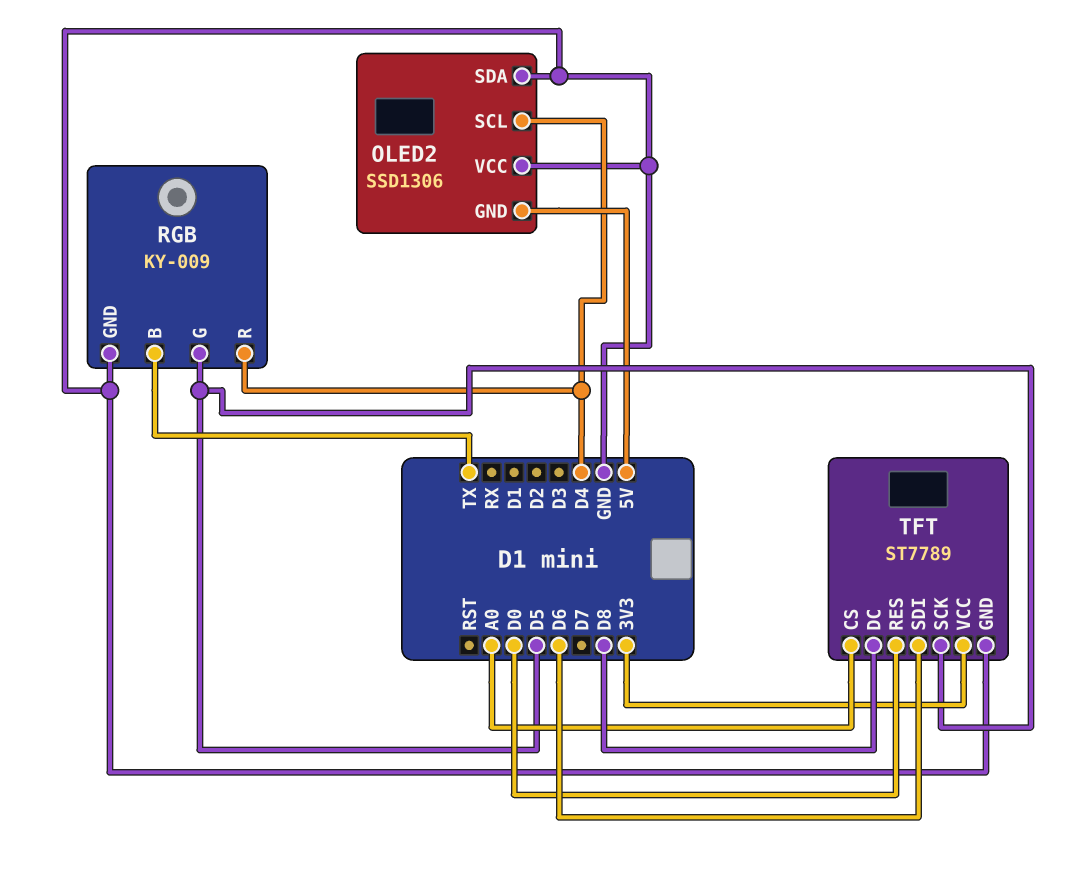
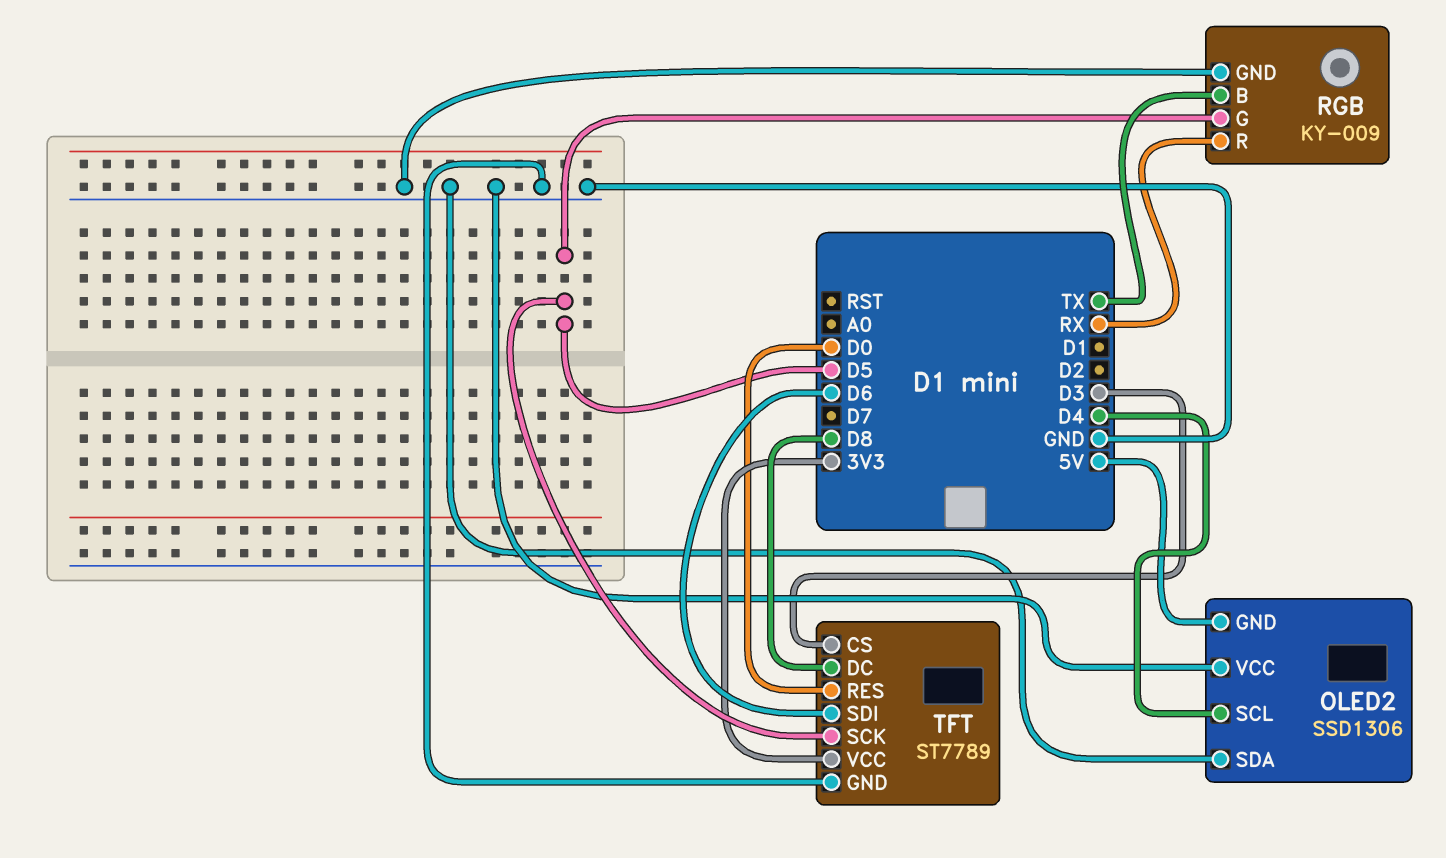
RGB pin R: D4 -> RX
TFT pin CS: A0 -> D3

